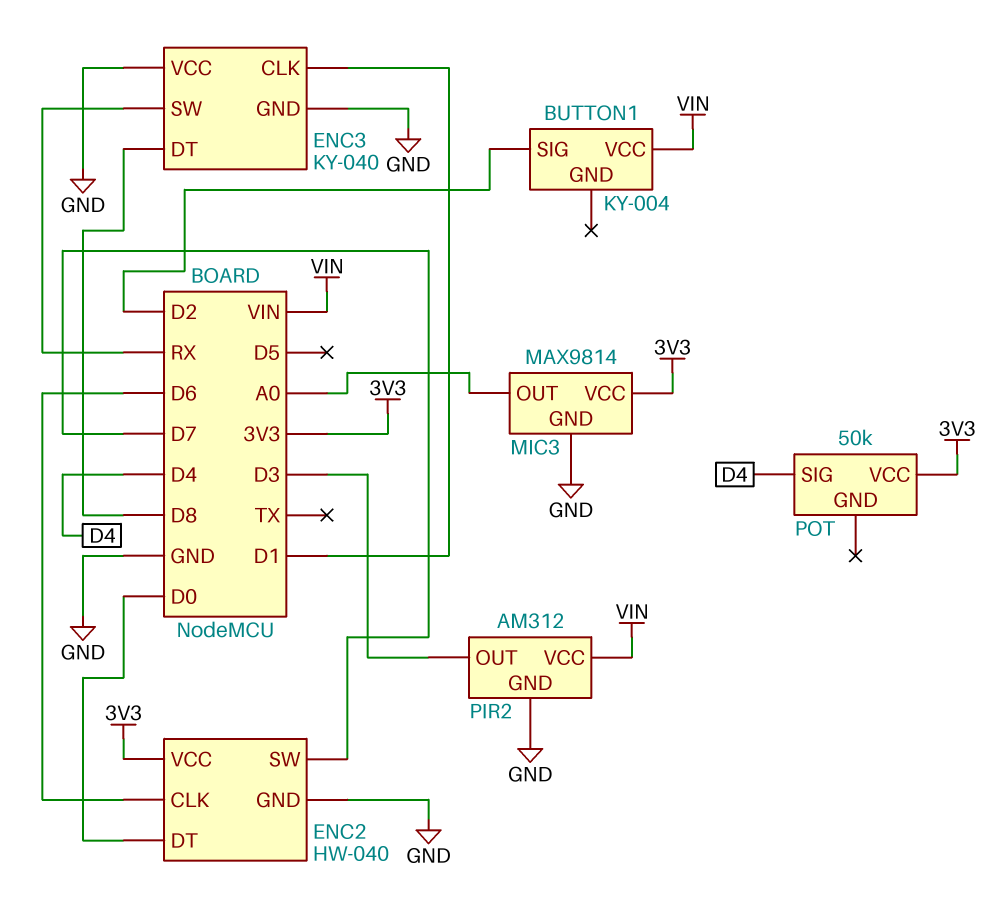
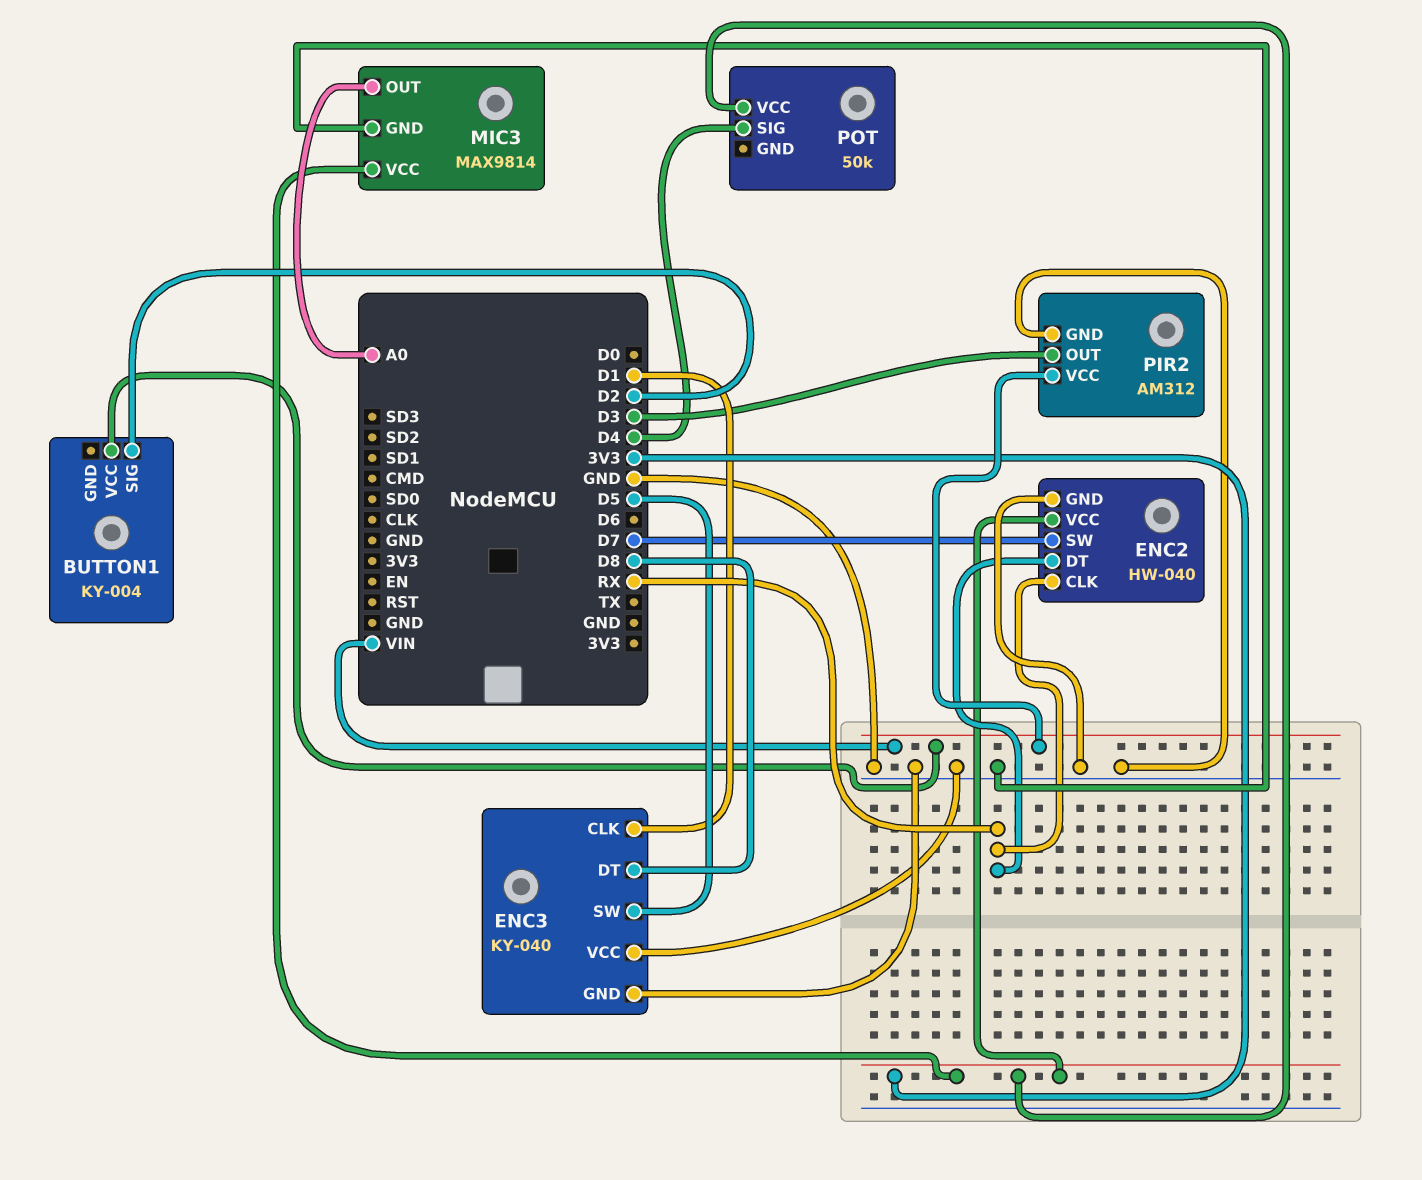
ENC2 pin CLK: D6 -> RX
ENC2 pin DT: D0 -> RX
ENC3 pin SW: RX -> D5

